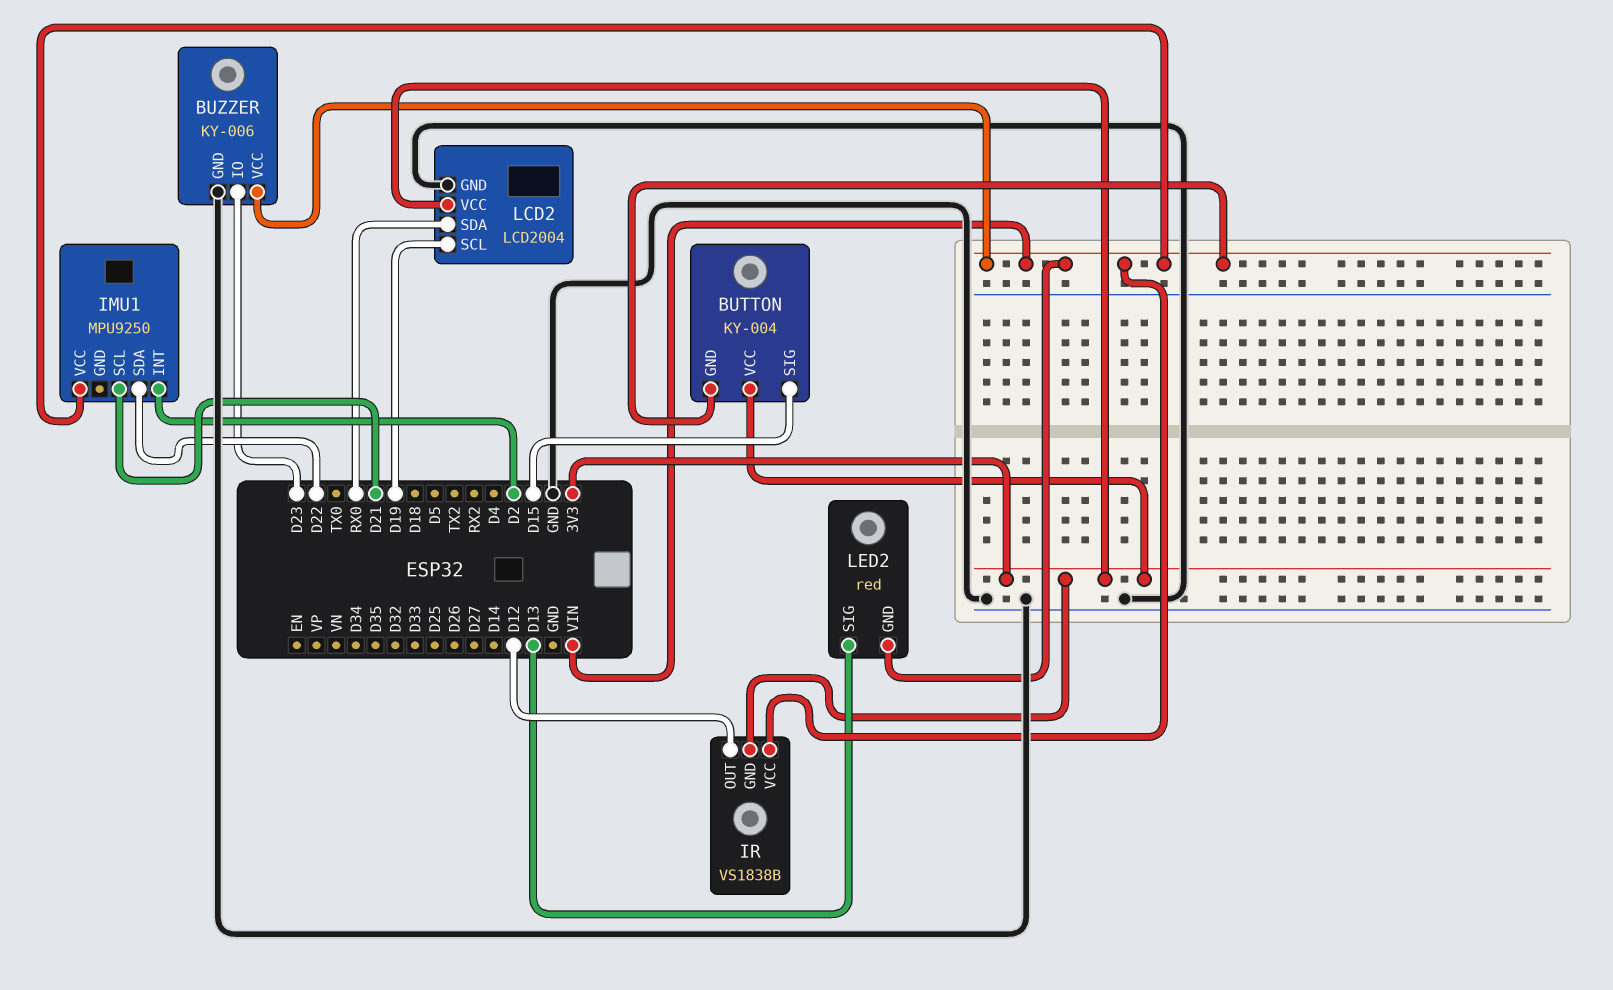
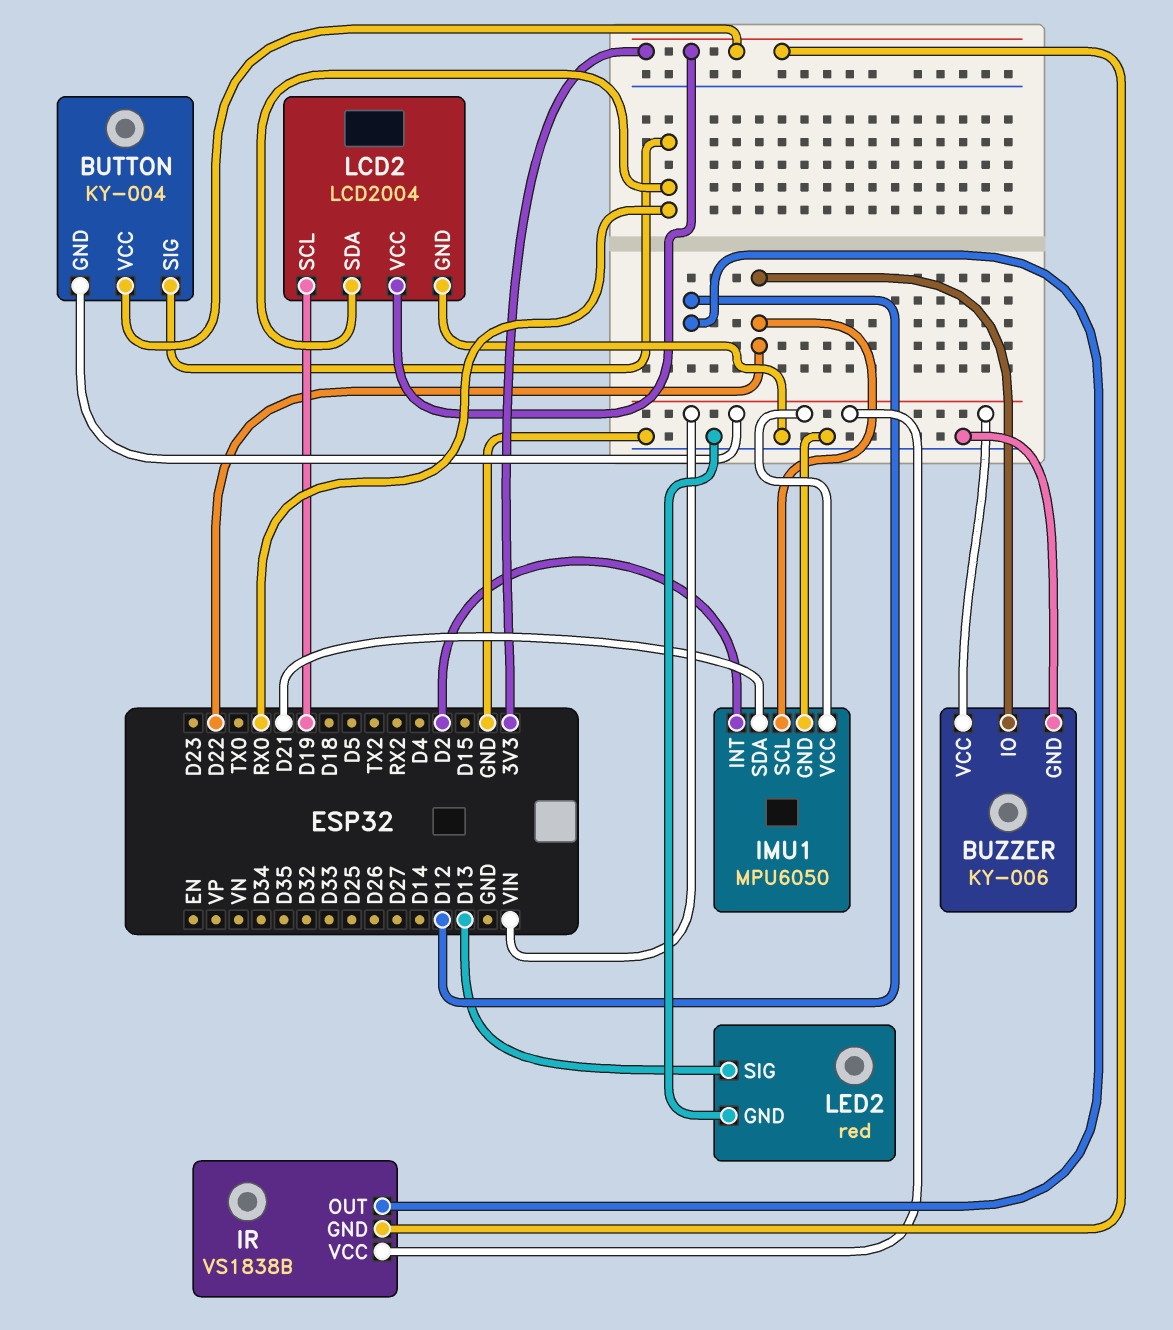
BUTTON pin SIG: D15 -> RX0
BUZZER pin IO: D23 -> D22
IMU1: MPU9250 -> MPU6050
IMU1 pin GND: none -> GND
IMU1 pin SCL: D21 -> D22
IMU1 pin SDA: D22 -> D21
LED2 pin GND: VIN -> GND

